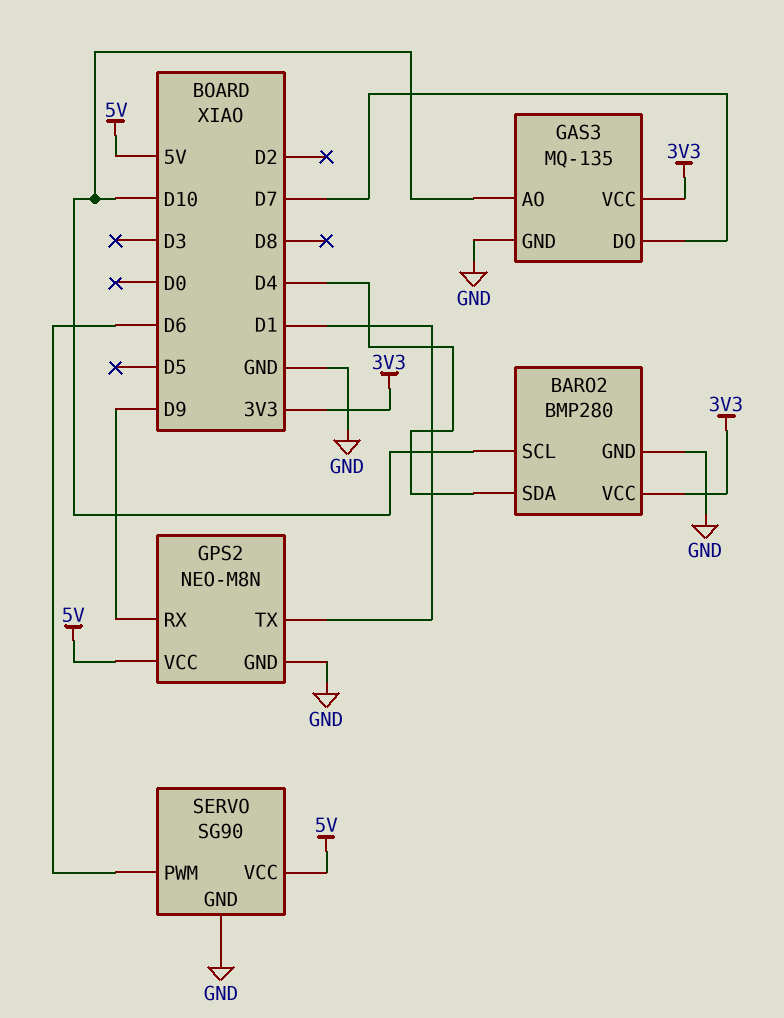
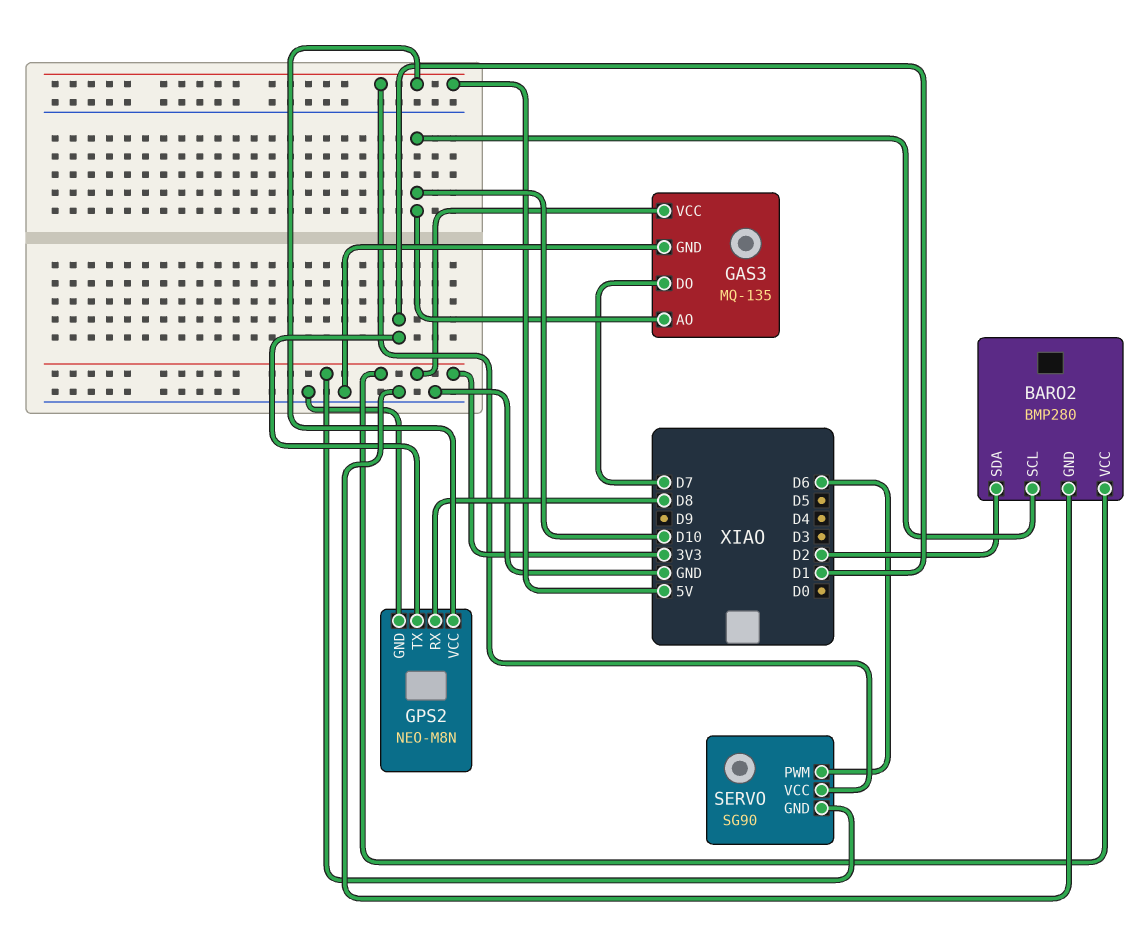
BARO2 pin SDA: D4 -> D2
GPS2 pin RX: D9 -> D8
SERVO pin GND: GND -> 3V3

